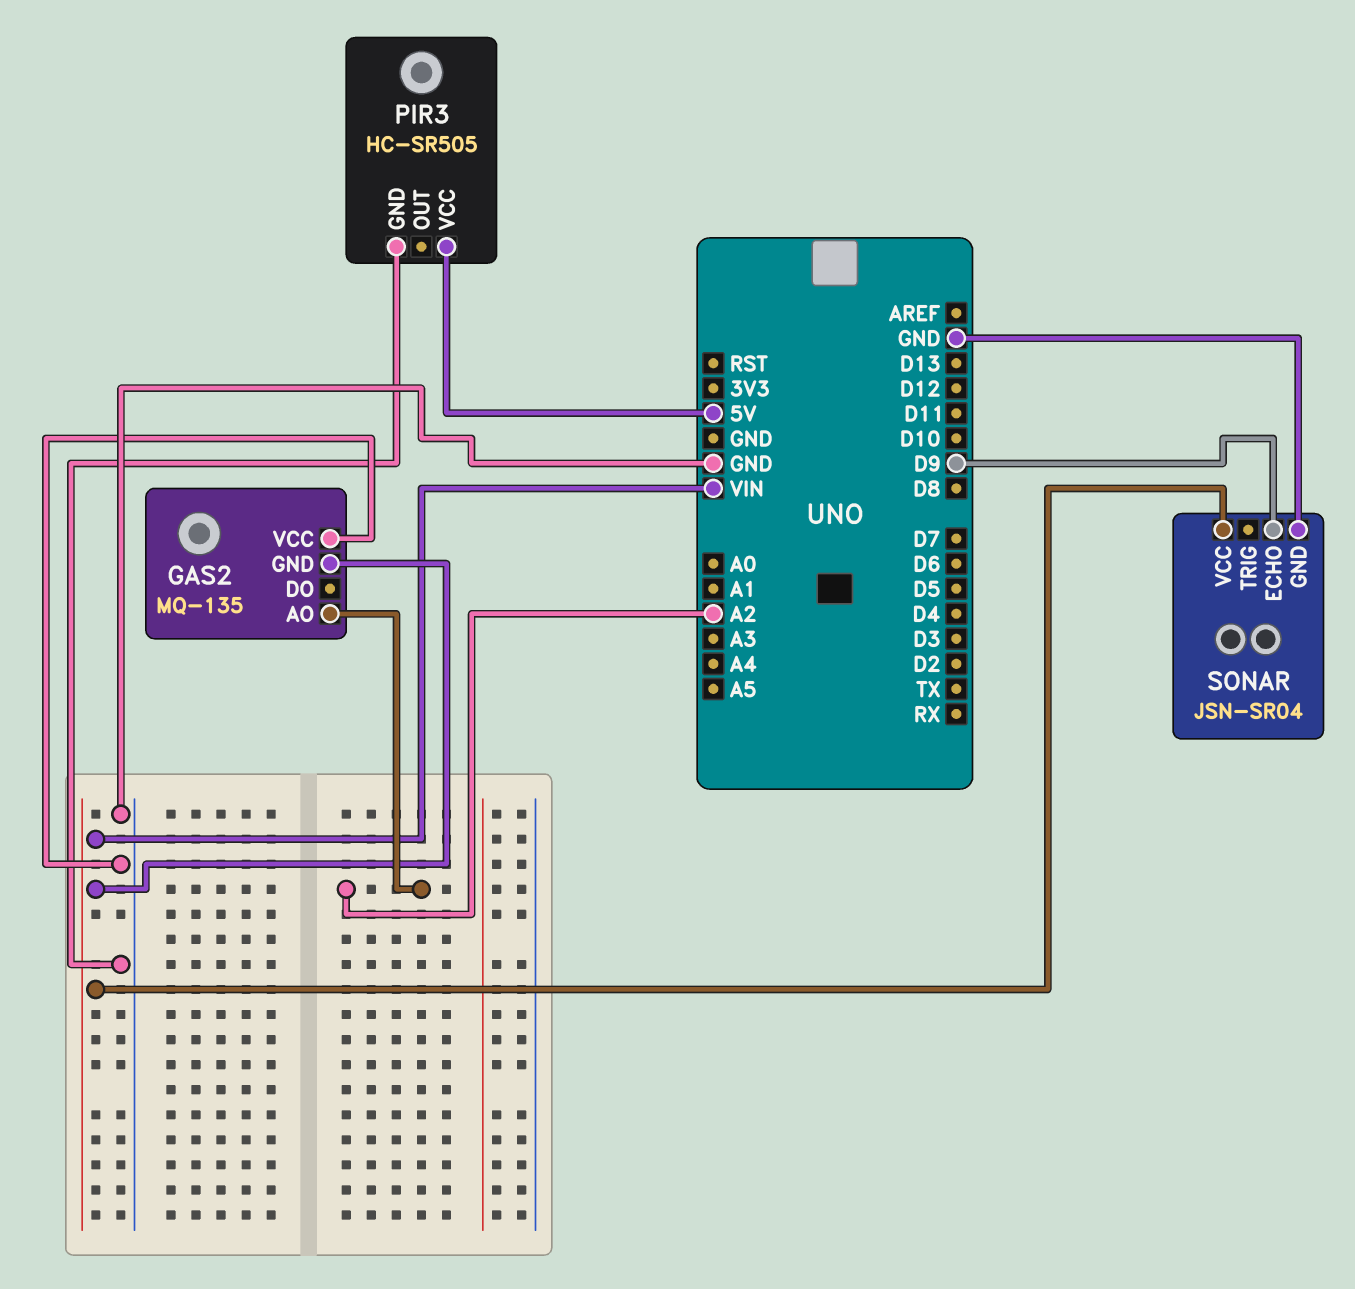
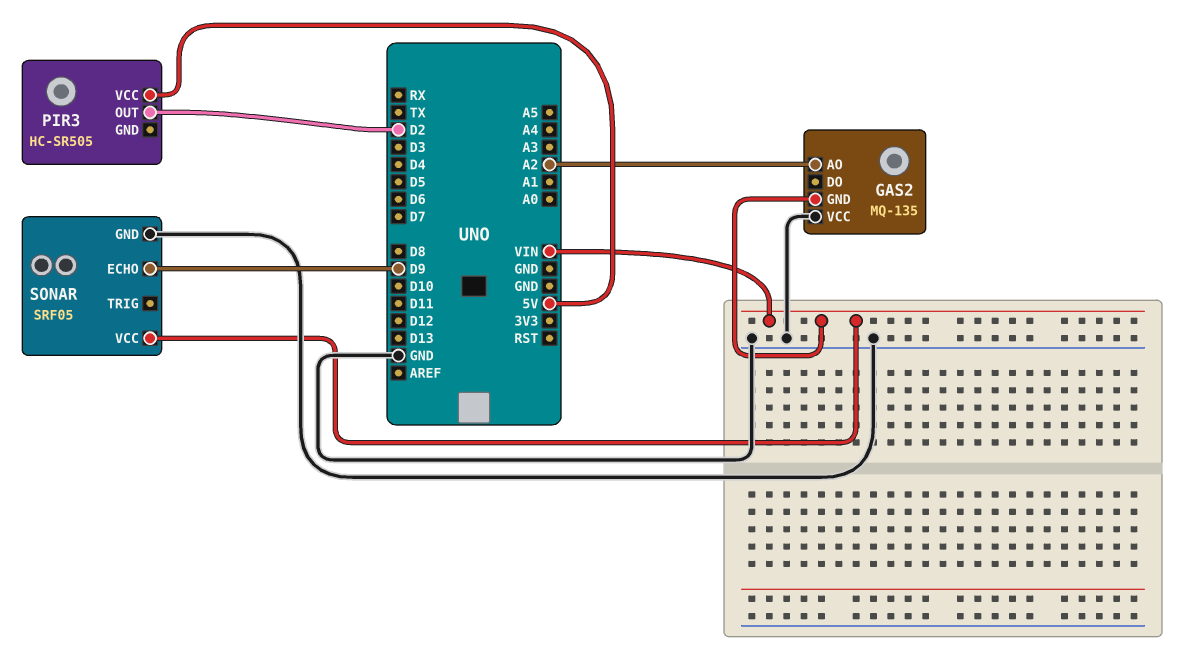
PIR3 pin GND: GND -> none
PIR3 pin OUT: none -> D2
SONAR: JSN-SR04 -> SRF05

